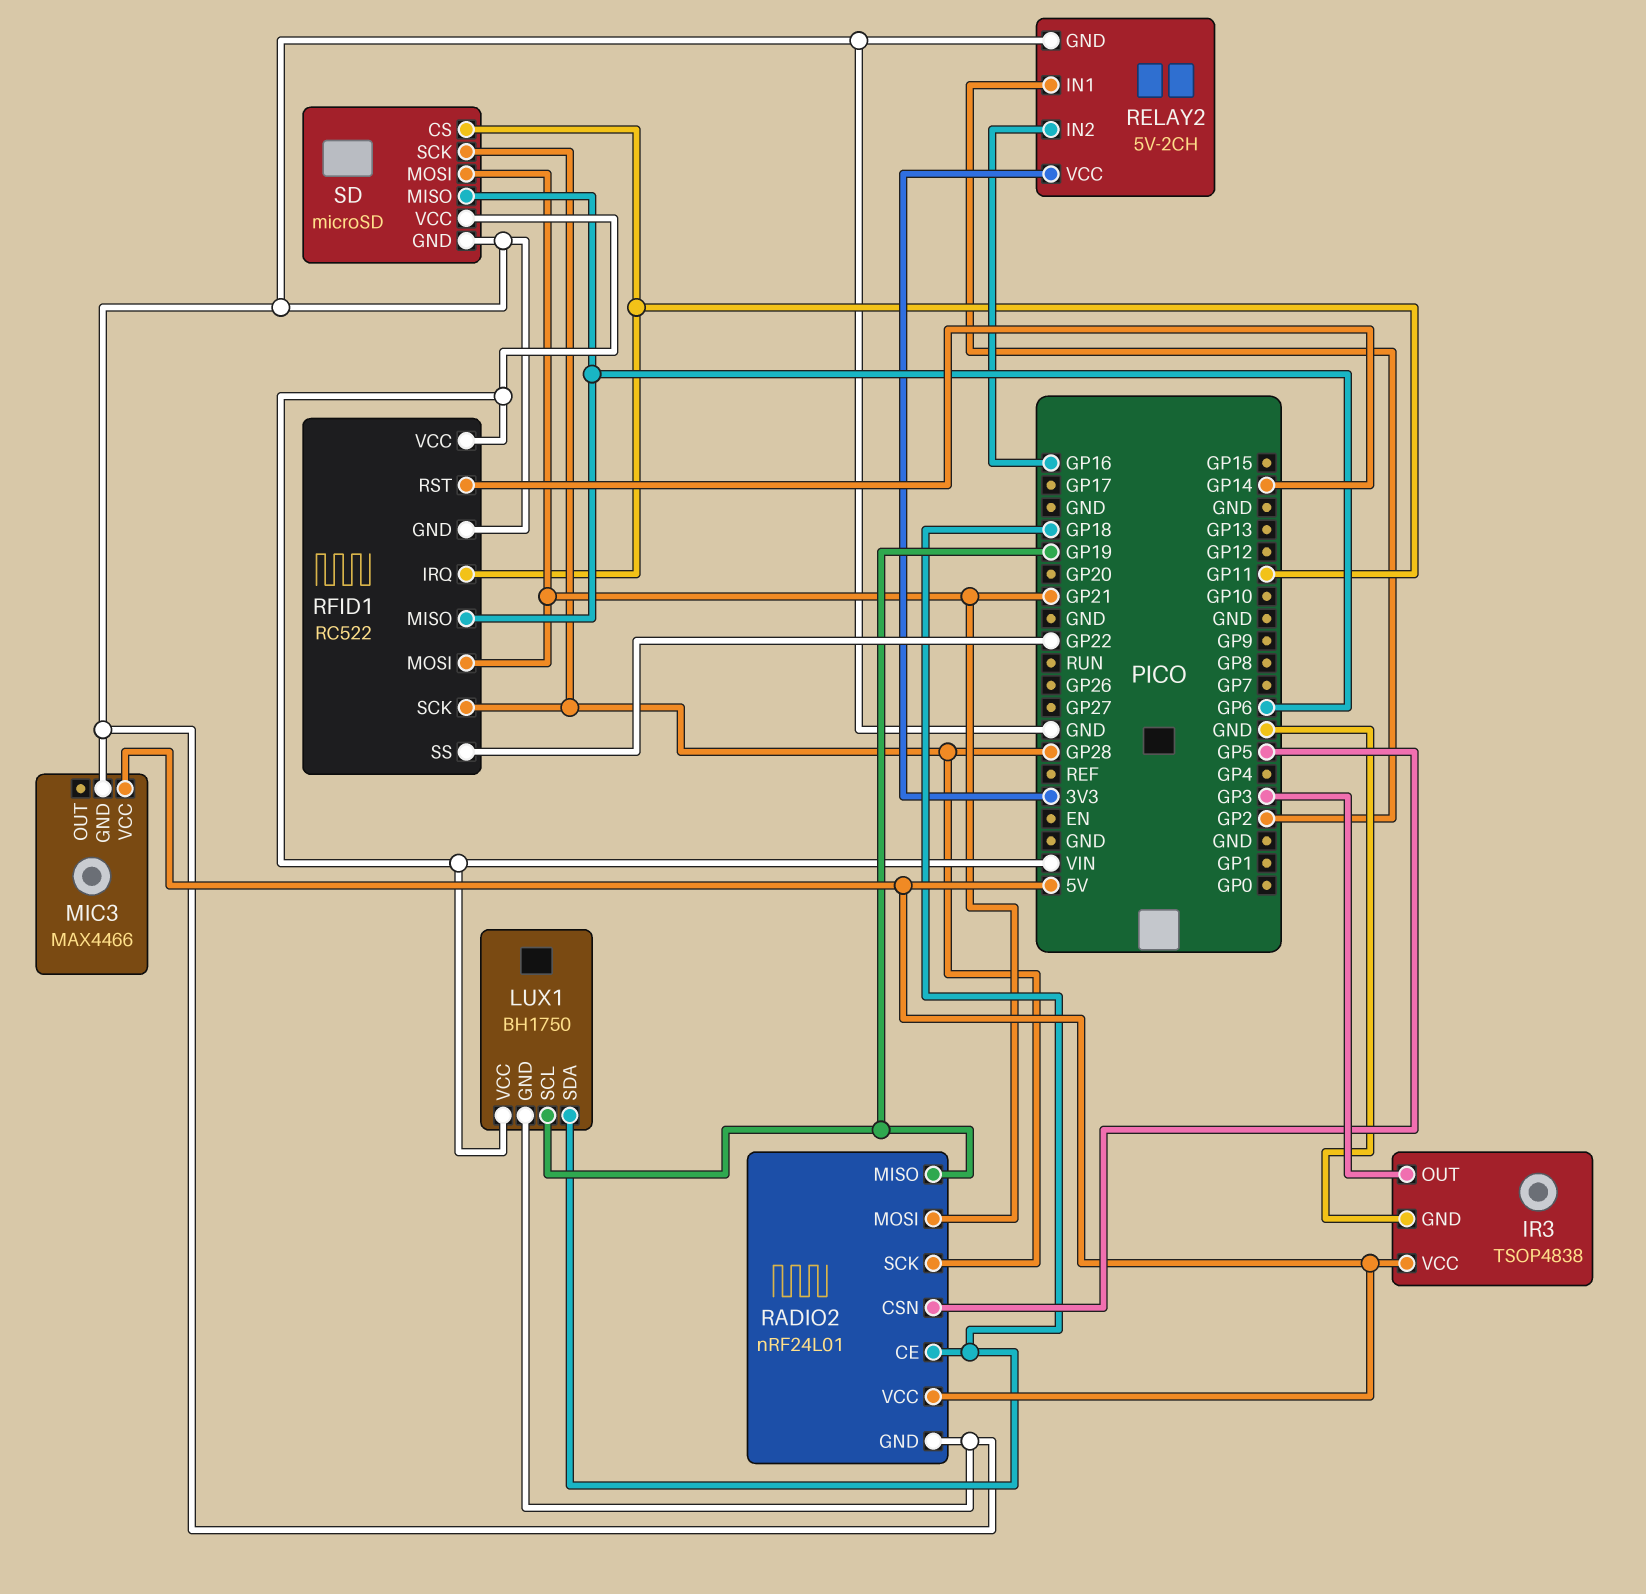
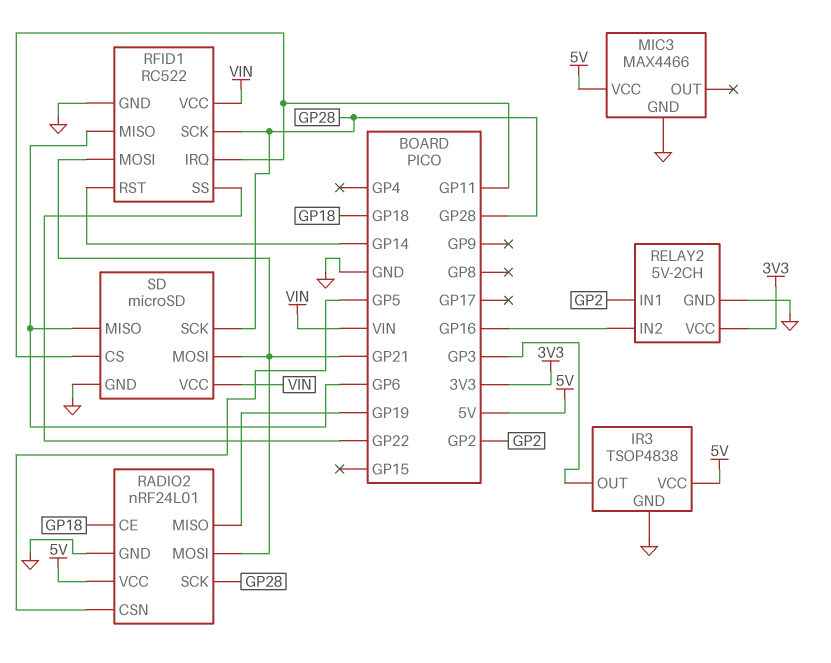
LUX1: BH1750 -> none
LUX1 pin GND: GND -> none
LUX1 pin SCL: GP19 -> none
LUX1 pin SDA: GP18 -> none
LUX1 pin VCC: VIN -> none

